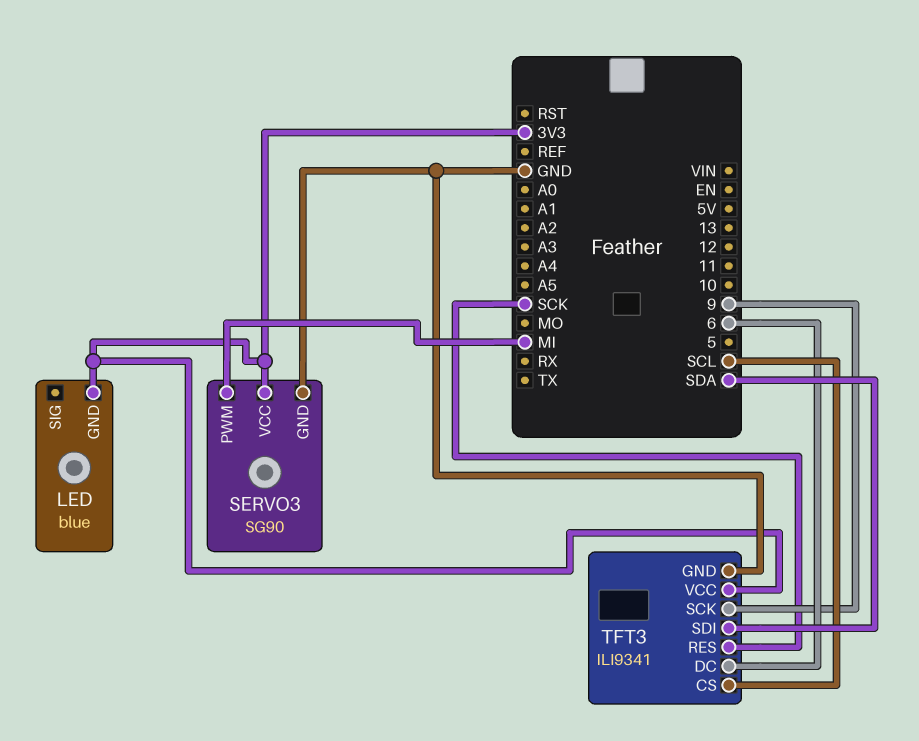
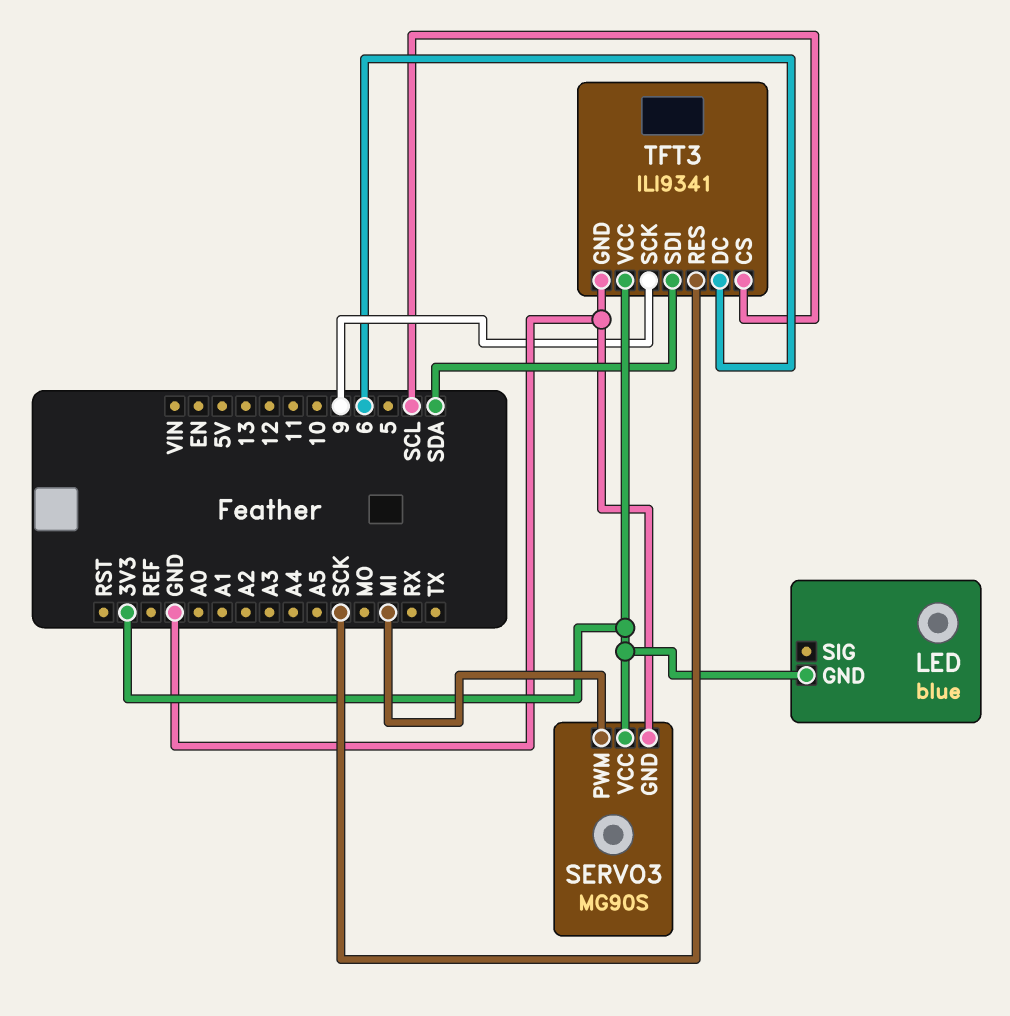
SERVO3: SG90 -> MG90S

